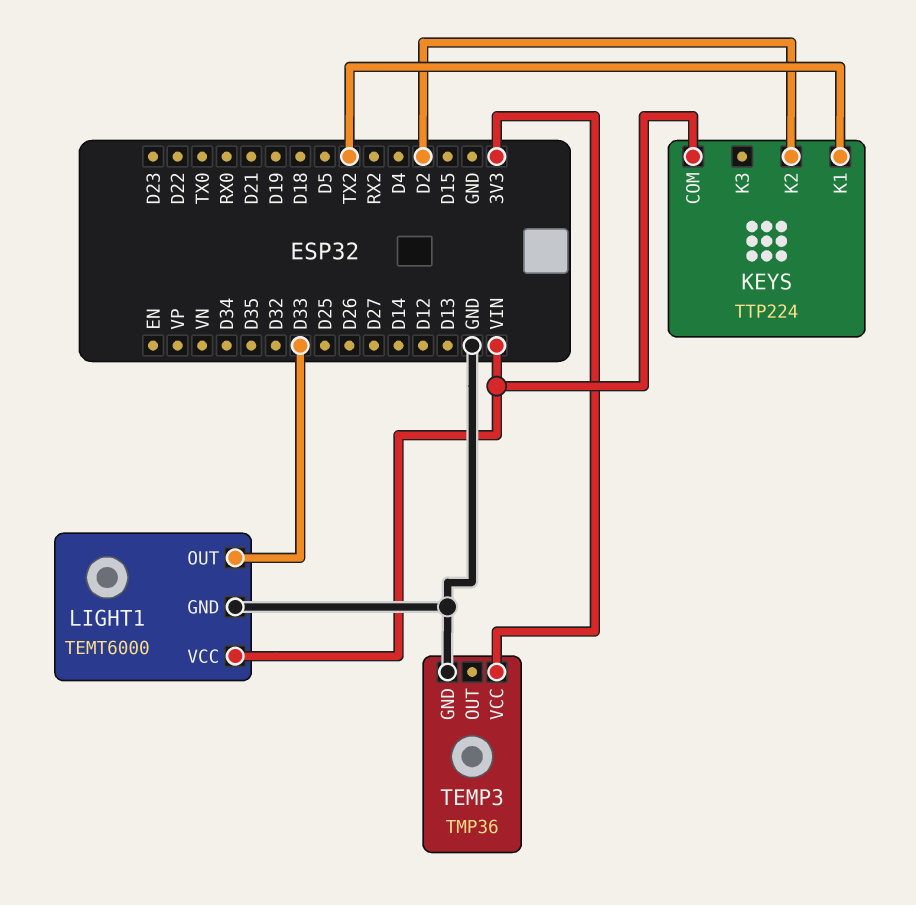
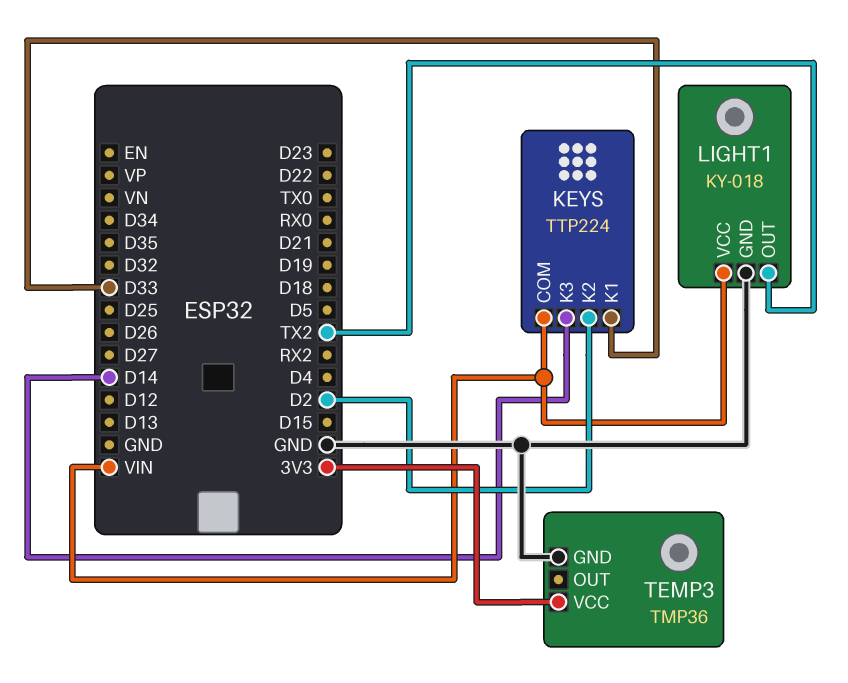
KEYS pin K1: TX2 -> D33
KEYS pin K3: none -> D14
LIGHT1: TEMT6000 -> KY-018
LIGHT1 pin OUT: D33 -> TX2

